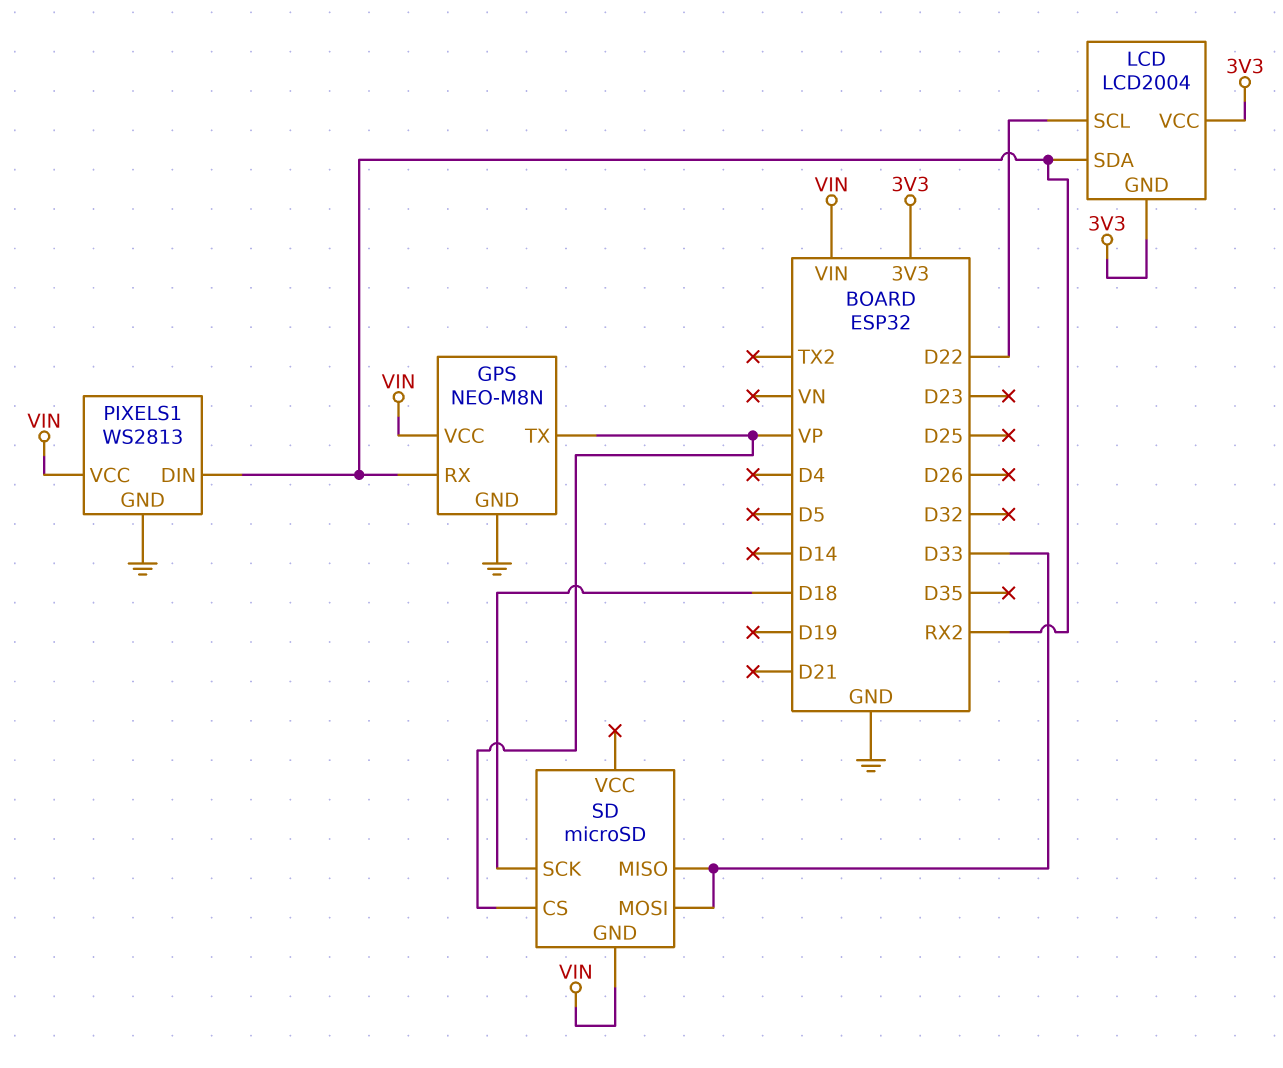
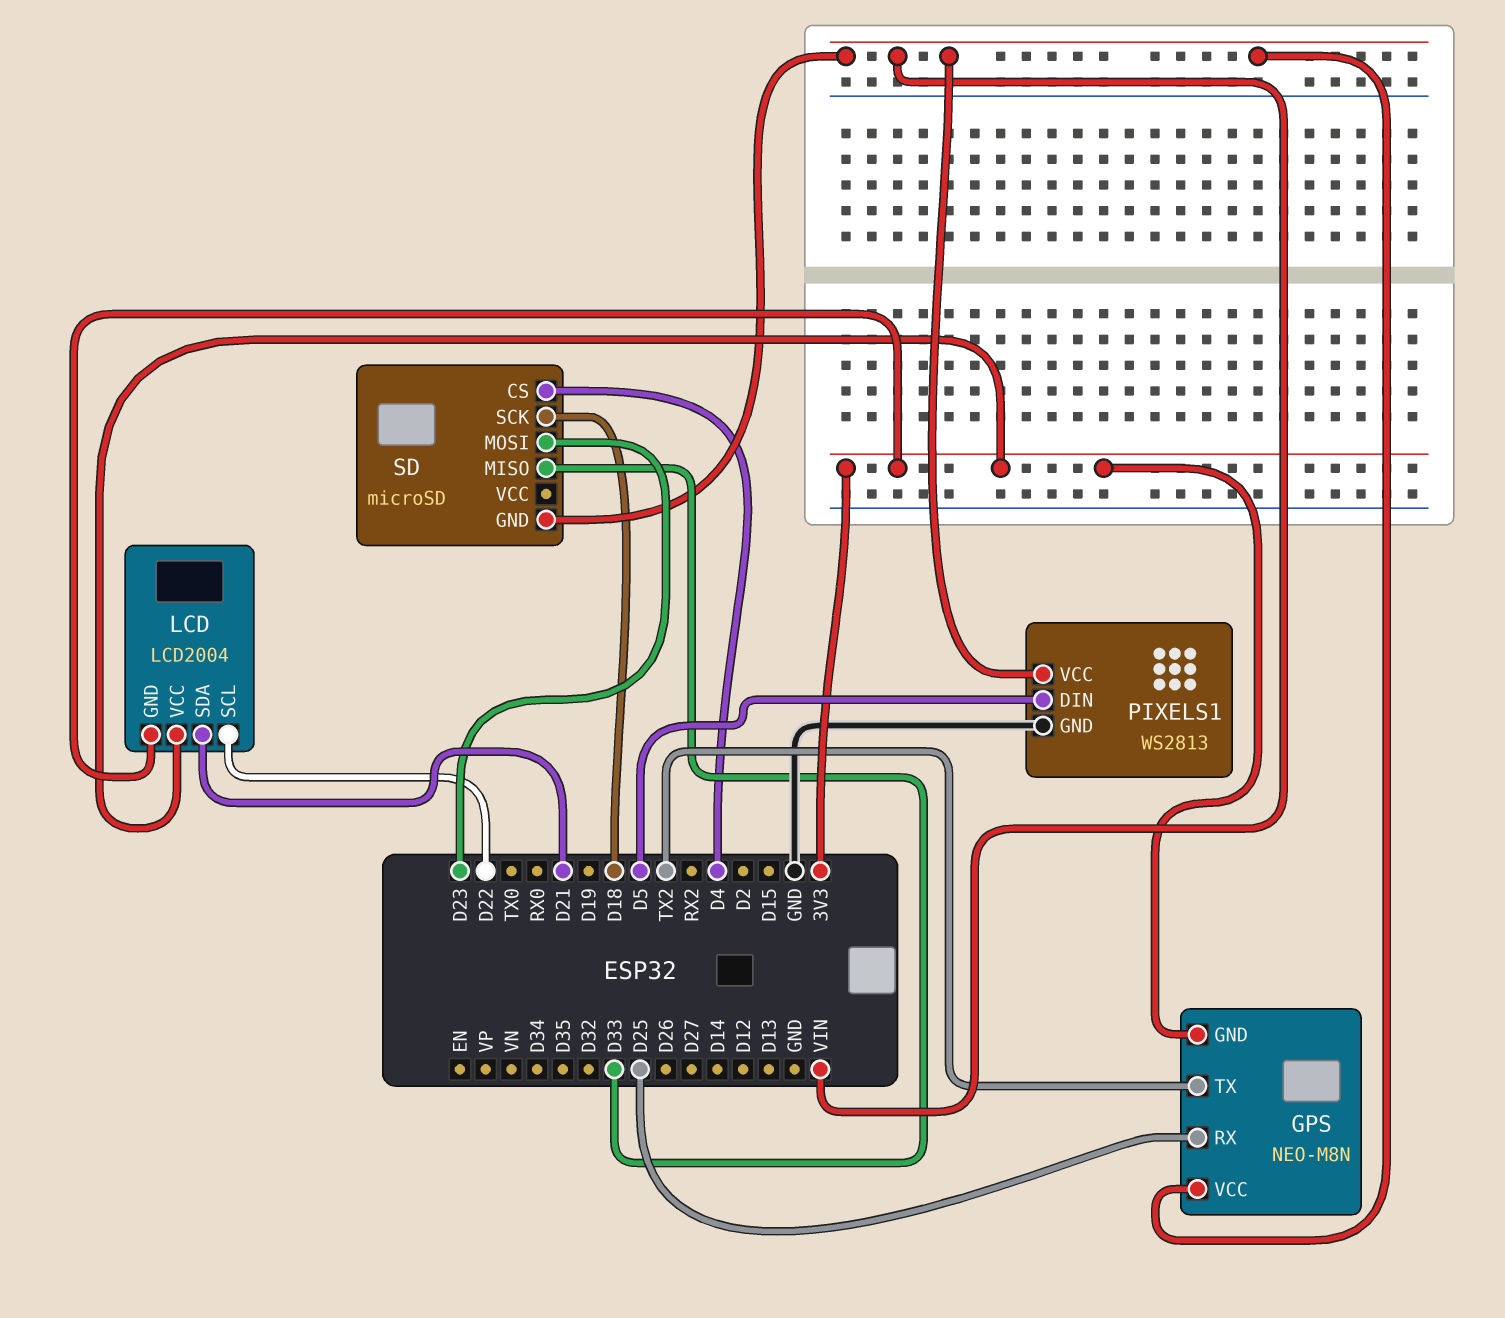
GPS pin GND: GND -> 3V3
GPS pin RX: RX2 -> D25
GPS pin TX: VP -> TX2
LCD pin SDA: RX2 -> D21
PIXELS1 pin DIN: RX2 -> D5
SD pin CS: VP -> D4
SD pin MOSI: D33 -> D23

